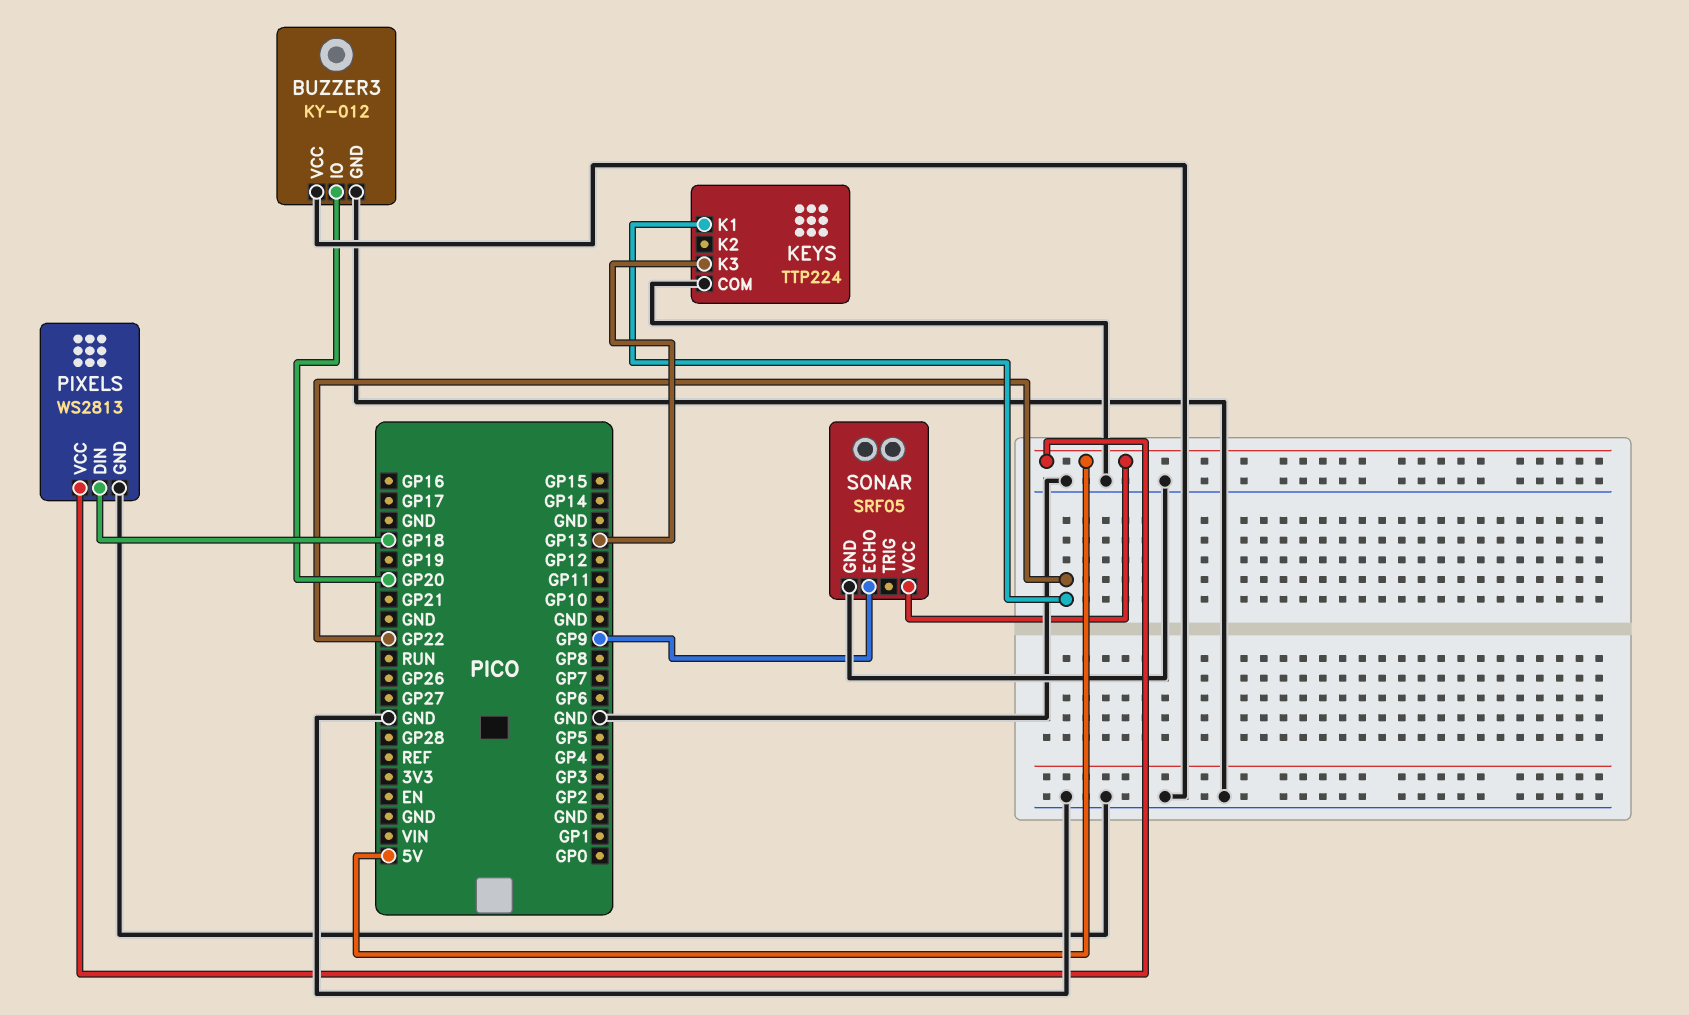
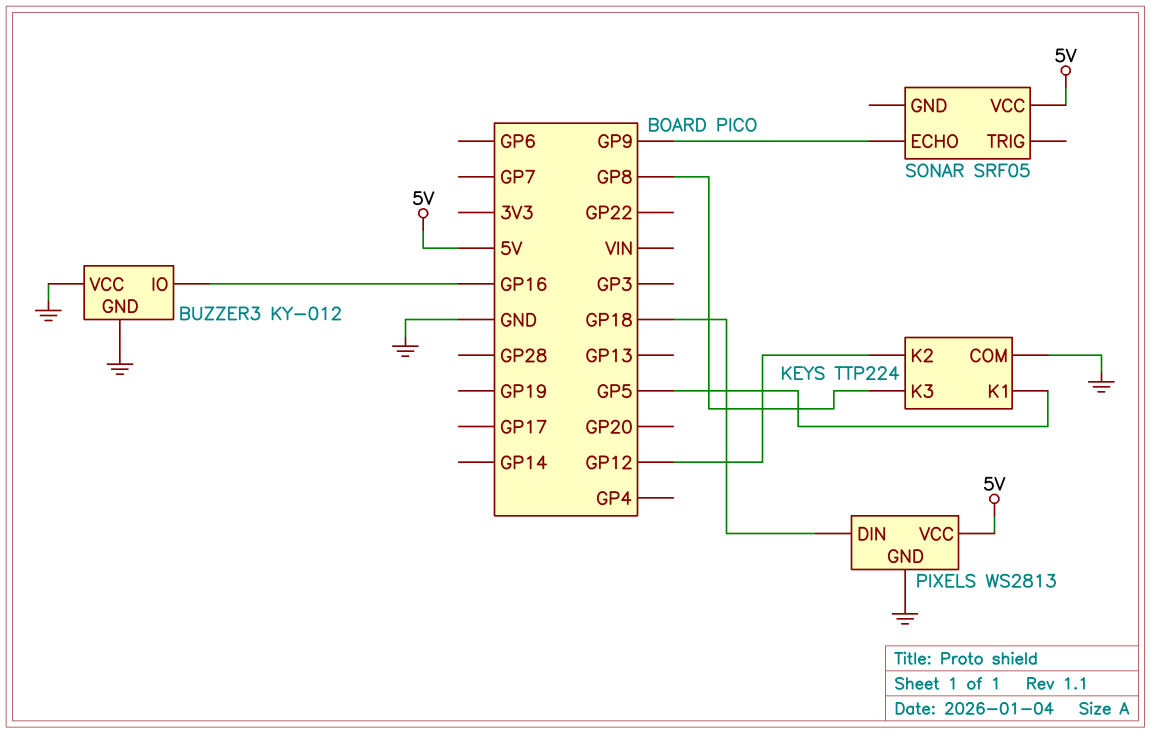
BUZZER3 pin IO: GP20 -> GP16
KEYS pin K1: GP22 -> GP5
KEYS pin K2: none -> GP12
KEYS pin K3: GP13 -> GP8
SONAR pin GND: GND -> none

